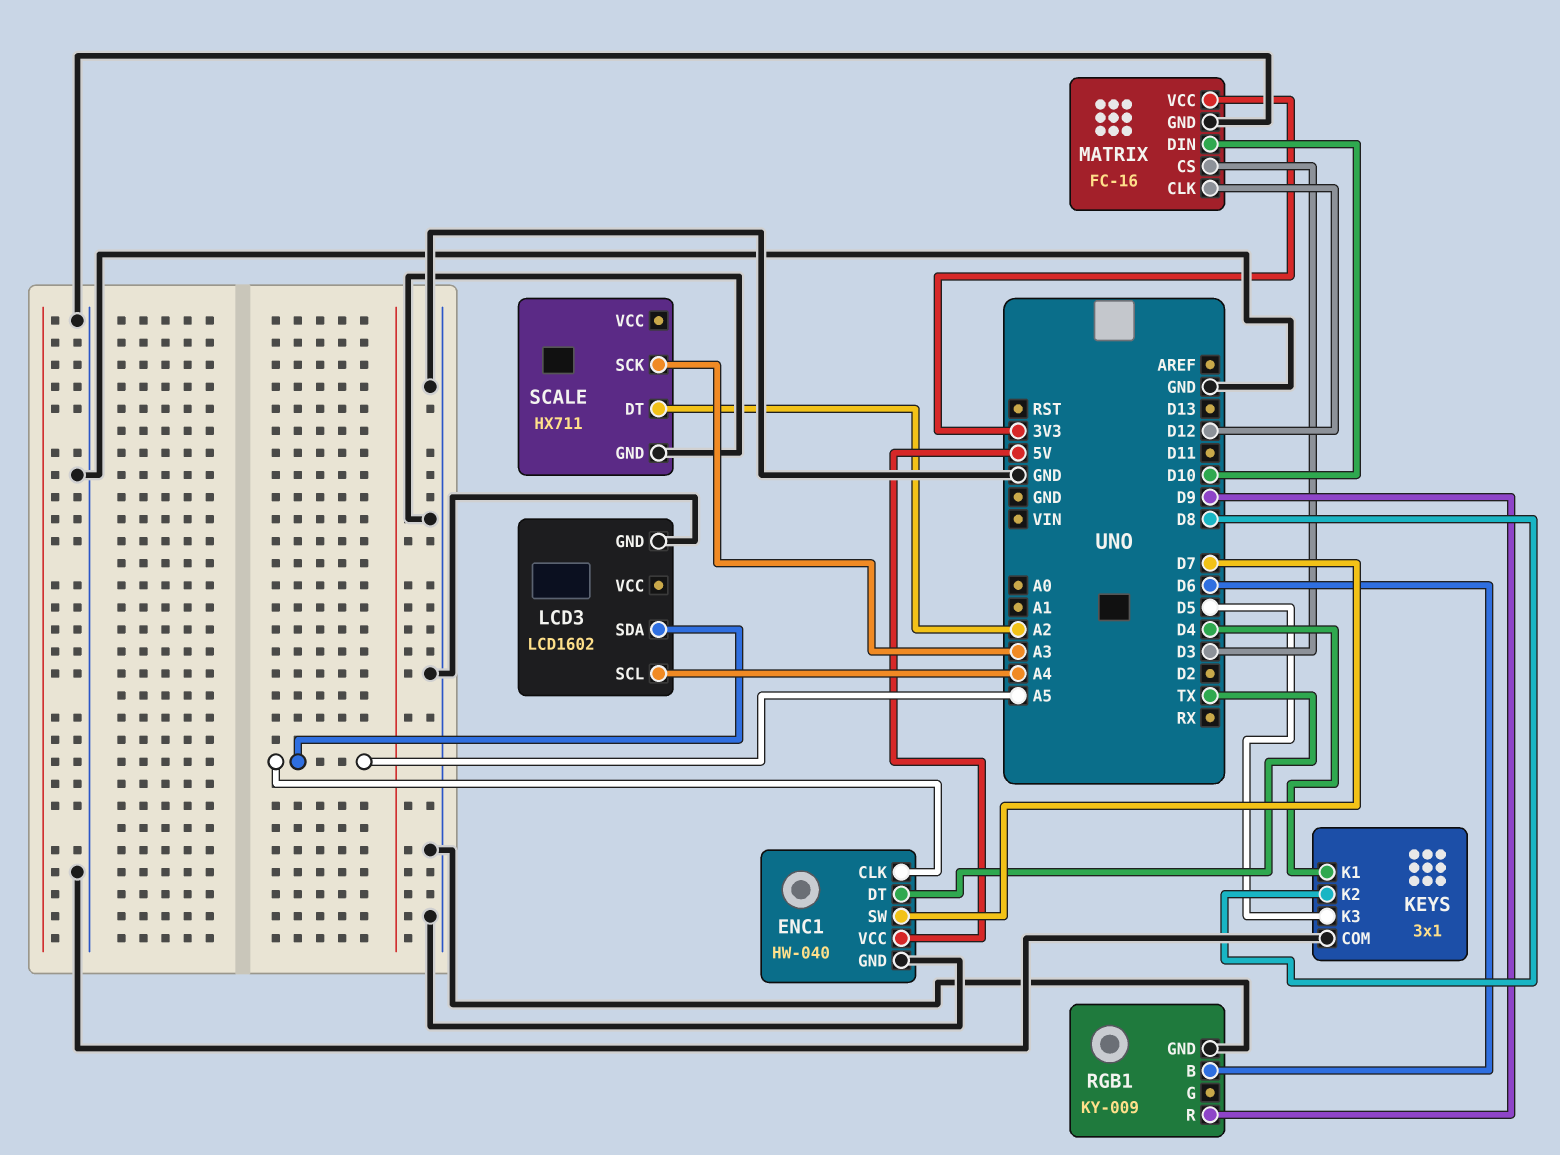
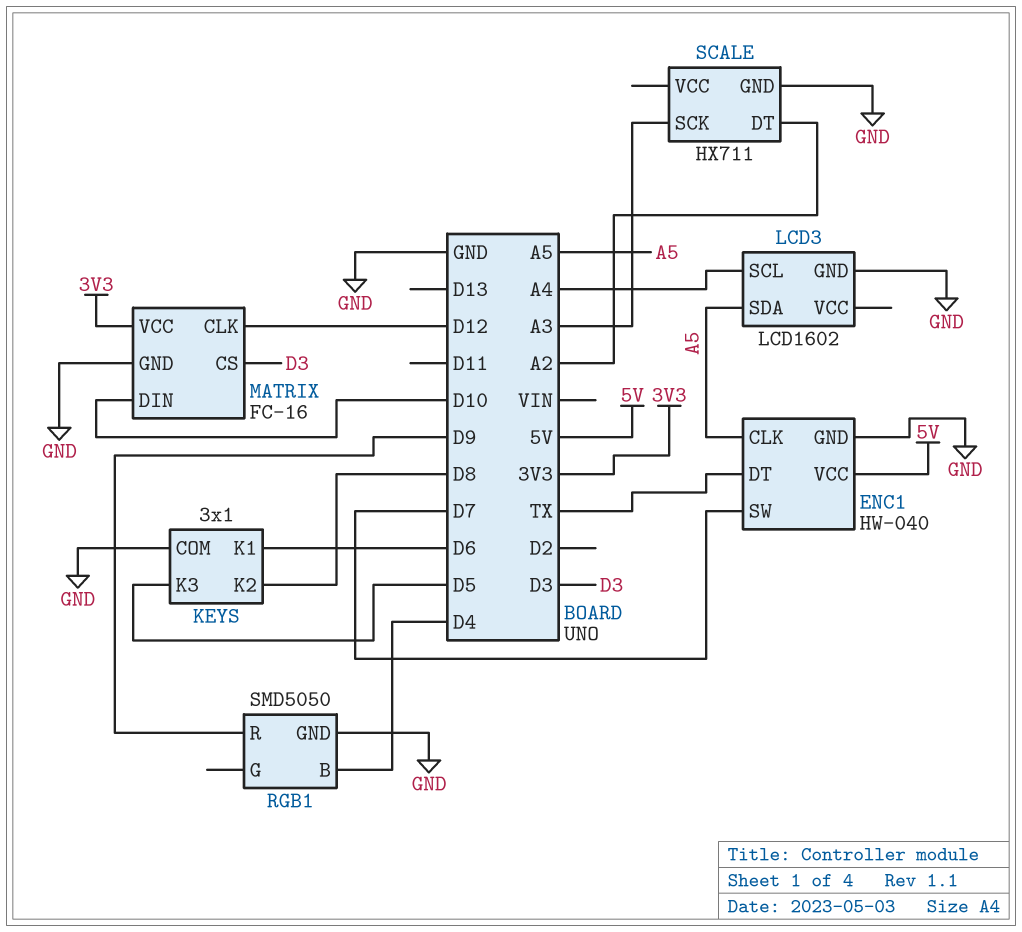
KEYS pin K1: D4 -> D6
RGB1: KY-009 -> SMD5050
RGB1 pin B: D6 -> D4

